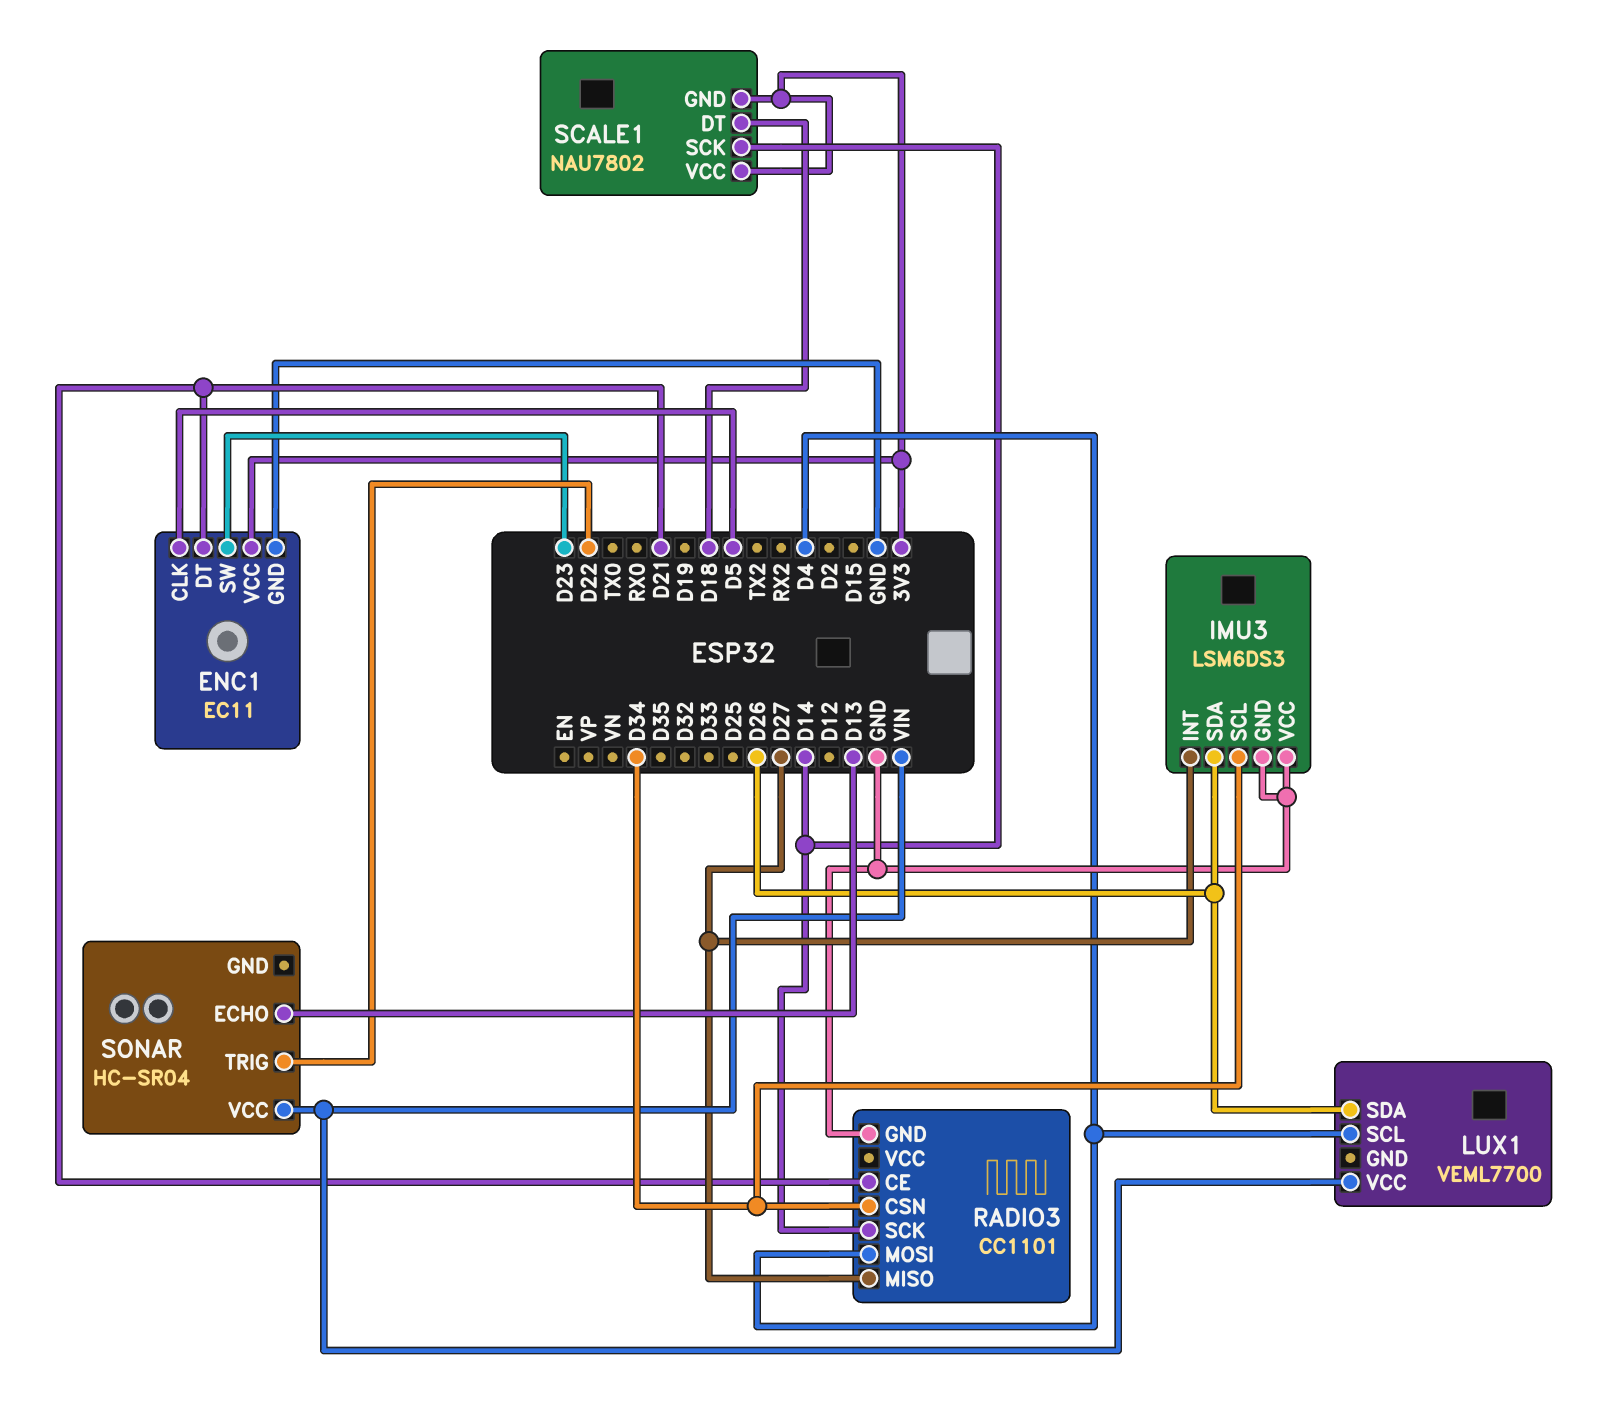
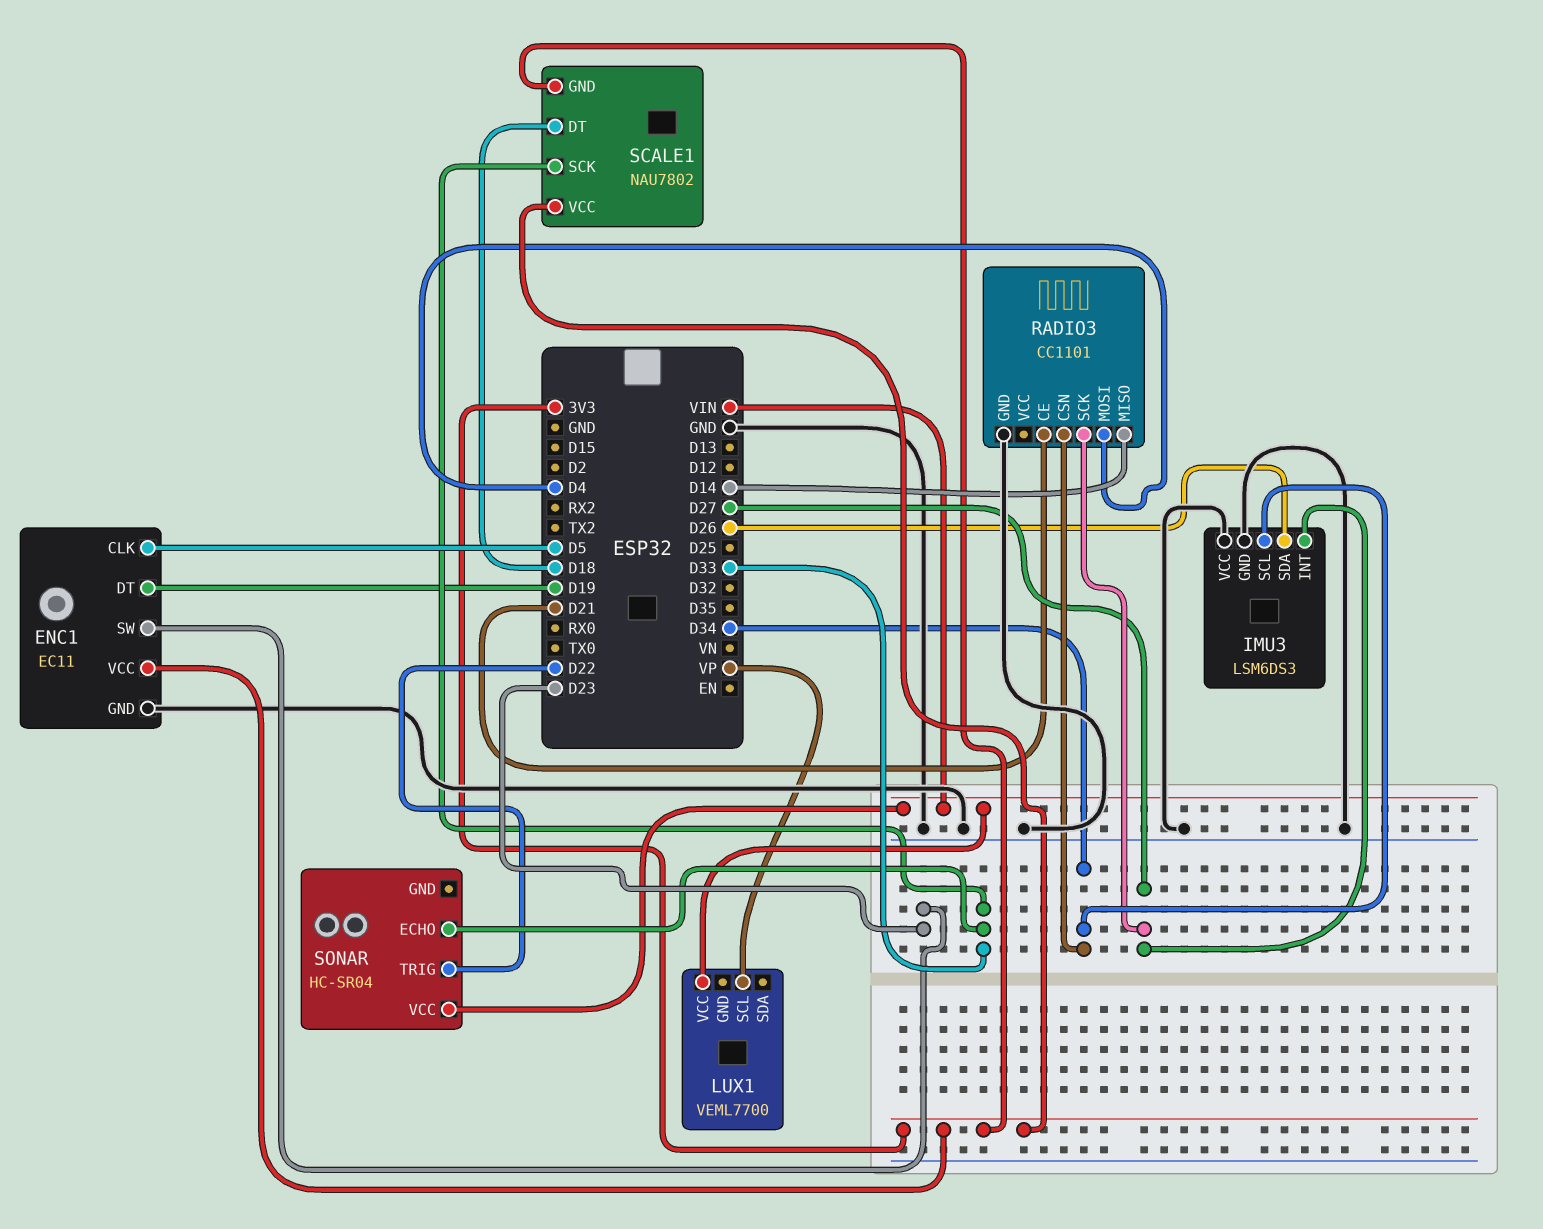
ENC1 pin DT: D21 -> D19
LUX1 pin SCL: D4 -> VP
LUX1 pin SDA: D26 -> none
RADIO3 pin MISO: D27 -> D14
RADIO3 pin SCK: D14 -> D27
SCALE1 pin SCK: D14 -> D33
SONAR pin ECHO: D13 -> D33

